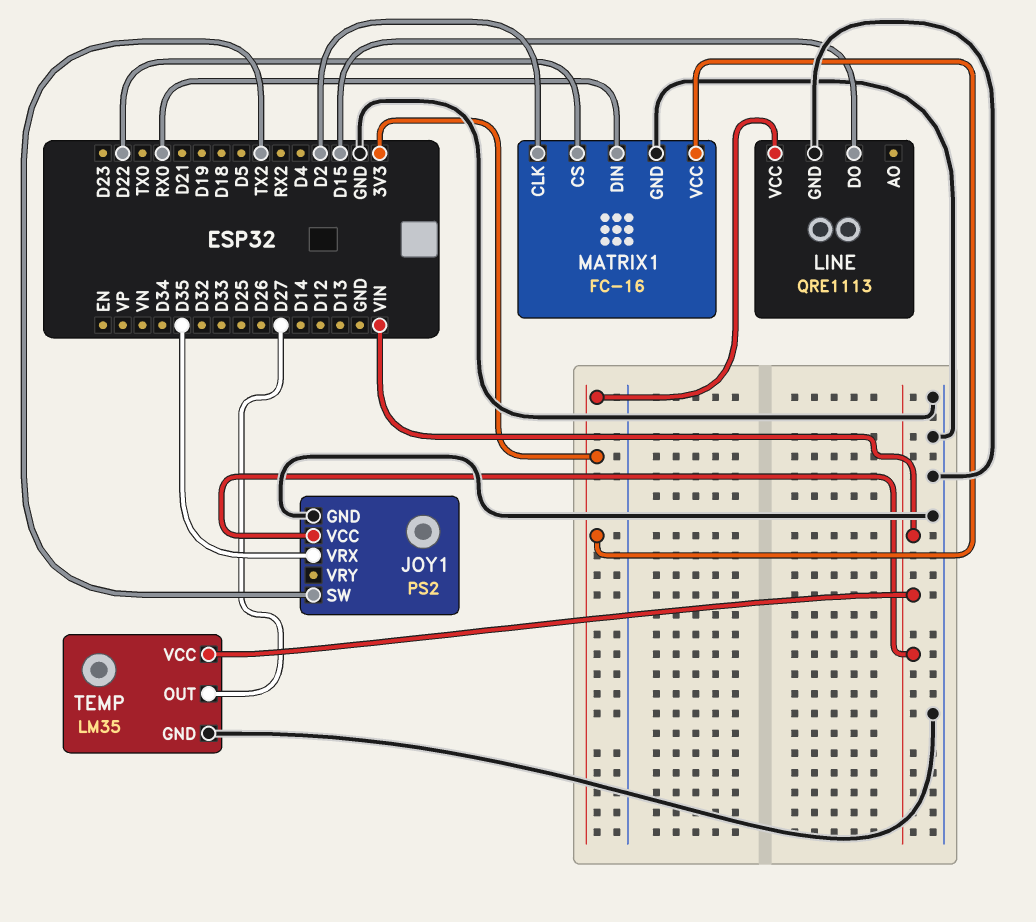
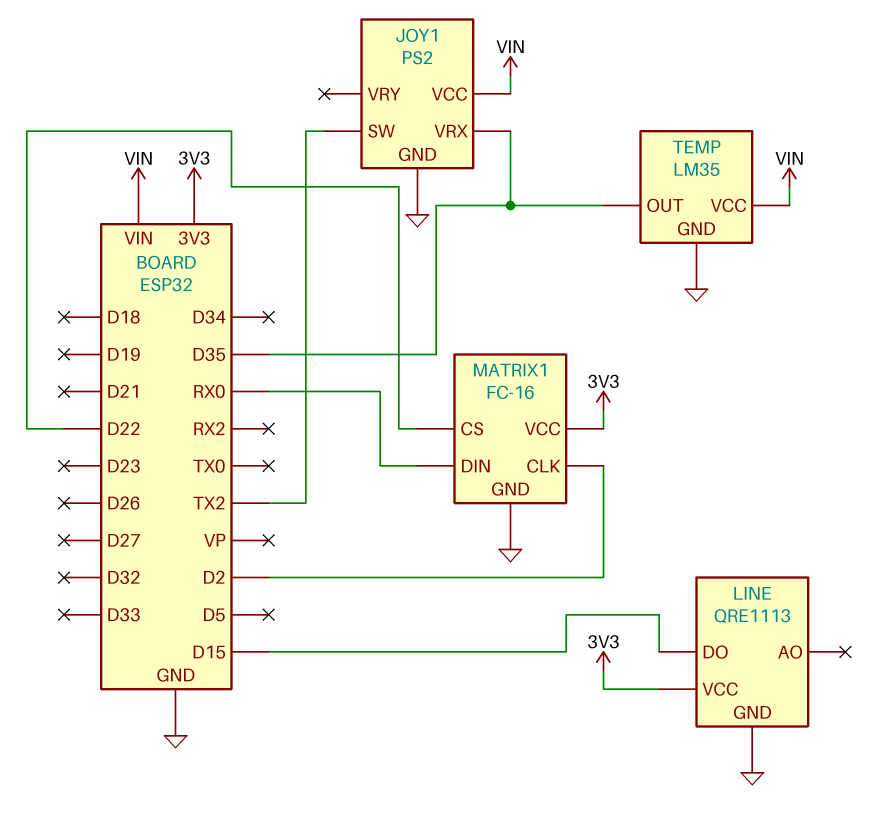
TEMP pin OUT: D27 -> D35

